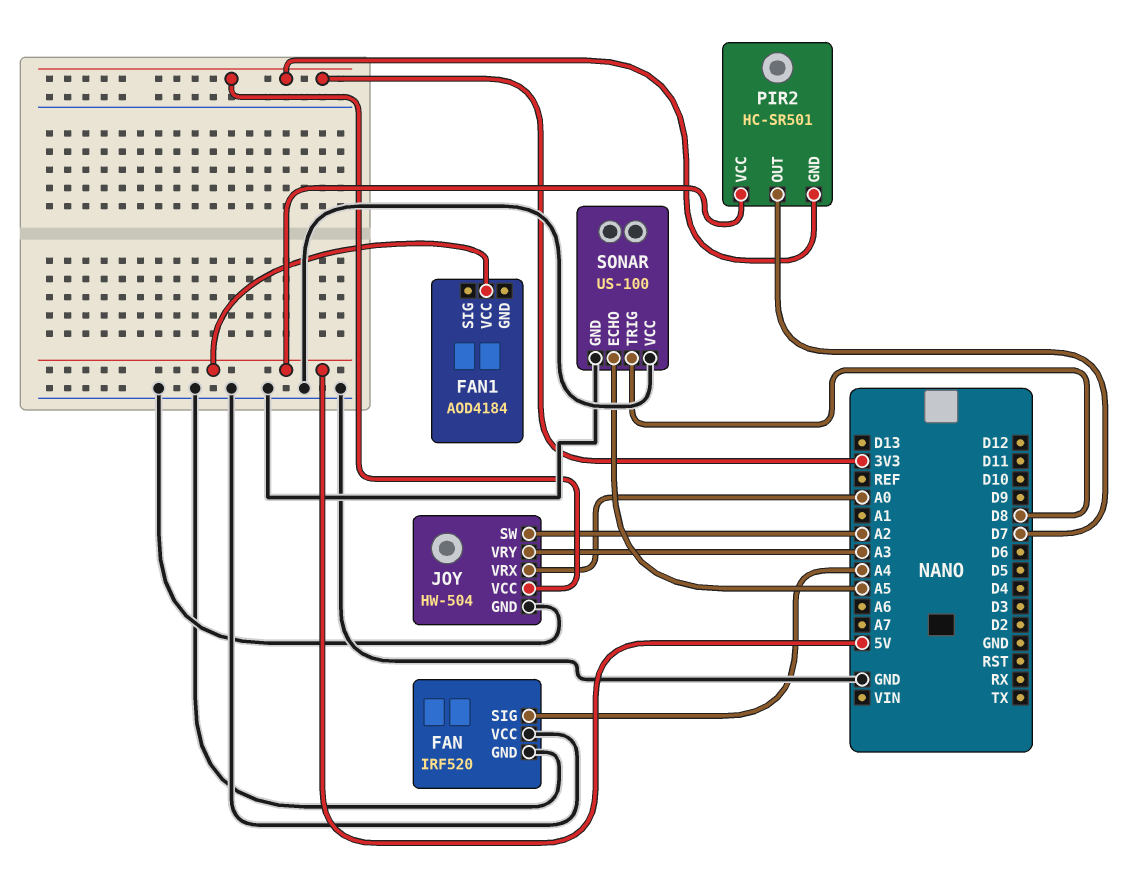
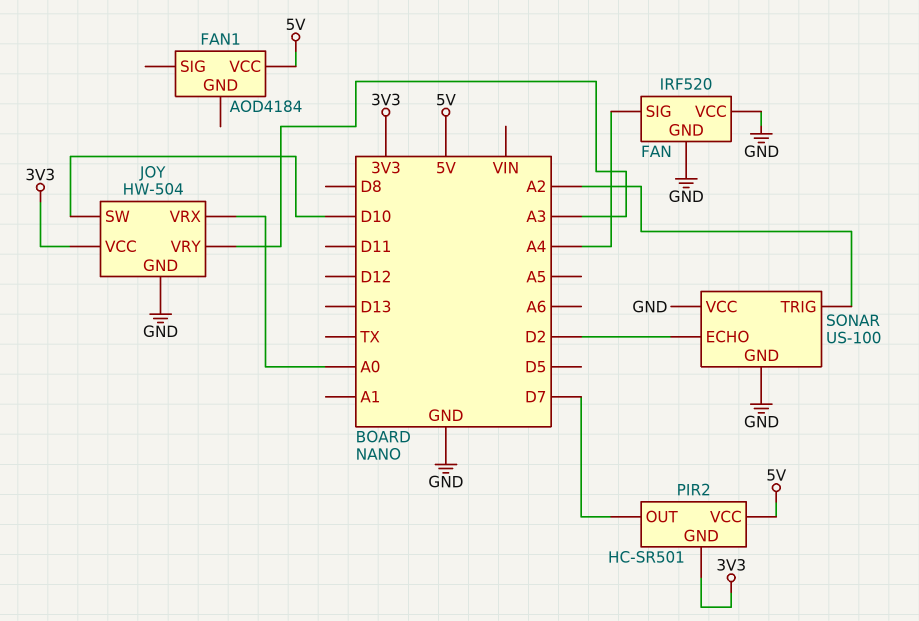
JOY pin SW: A2 -> D10
SONAR pin ECHO: A5 -> D2
SONAR pin TRIG: D8 -> A2

